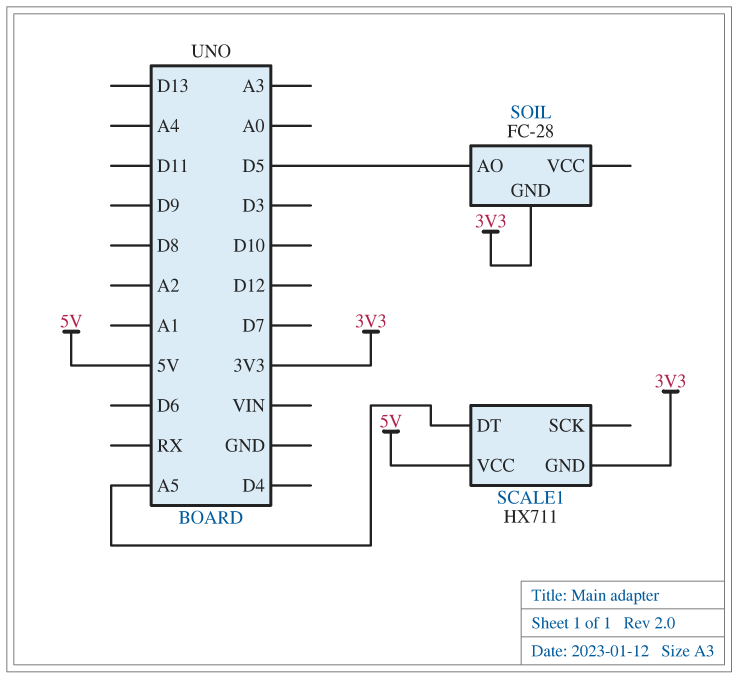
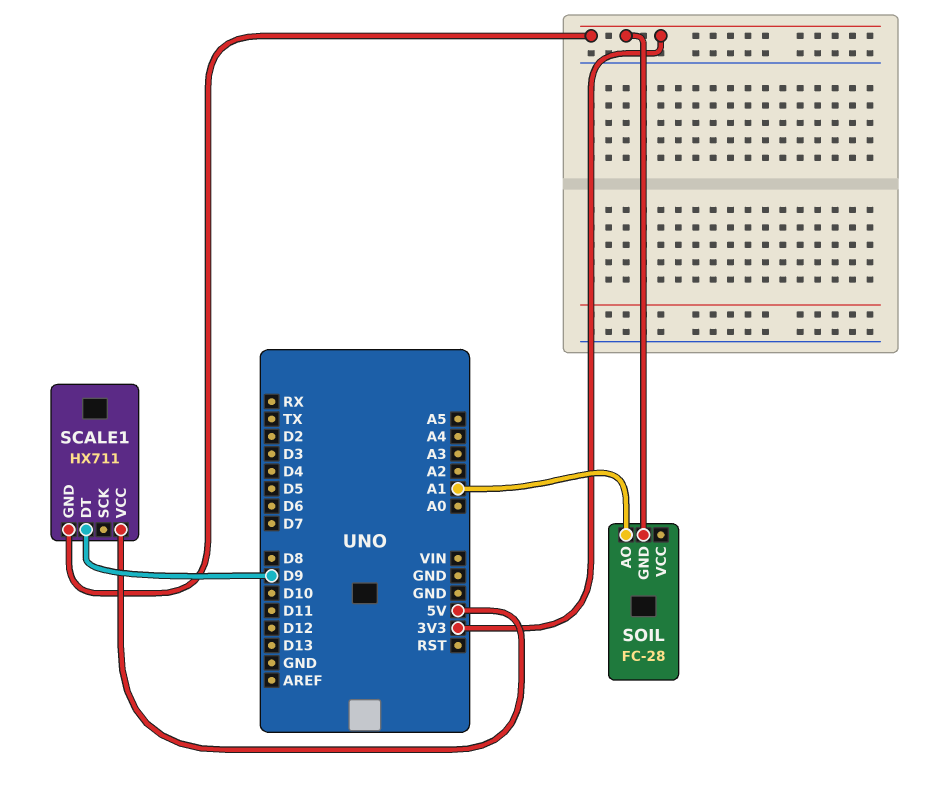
SCALE1 pin DT: A5 -> D9
SOIL pin AO: D5 -> A1

